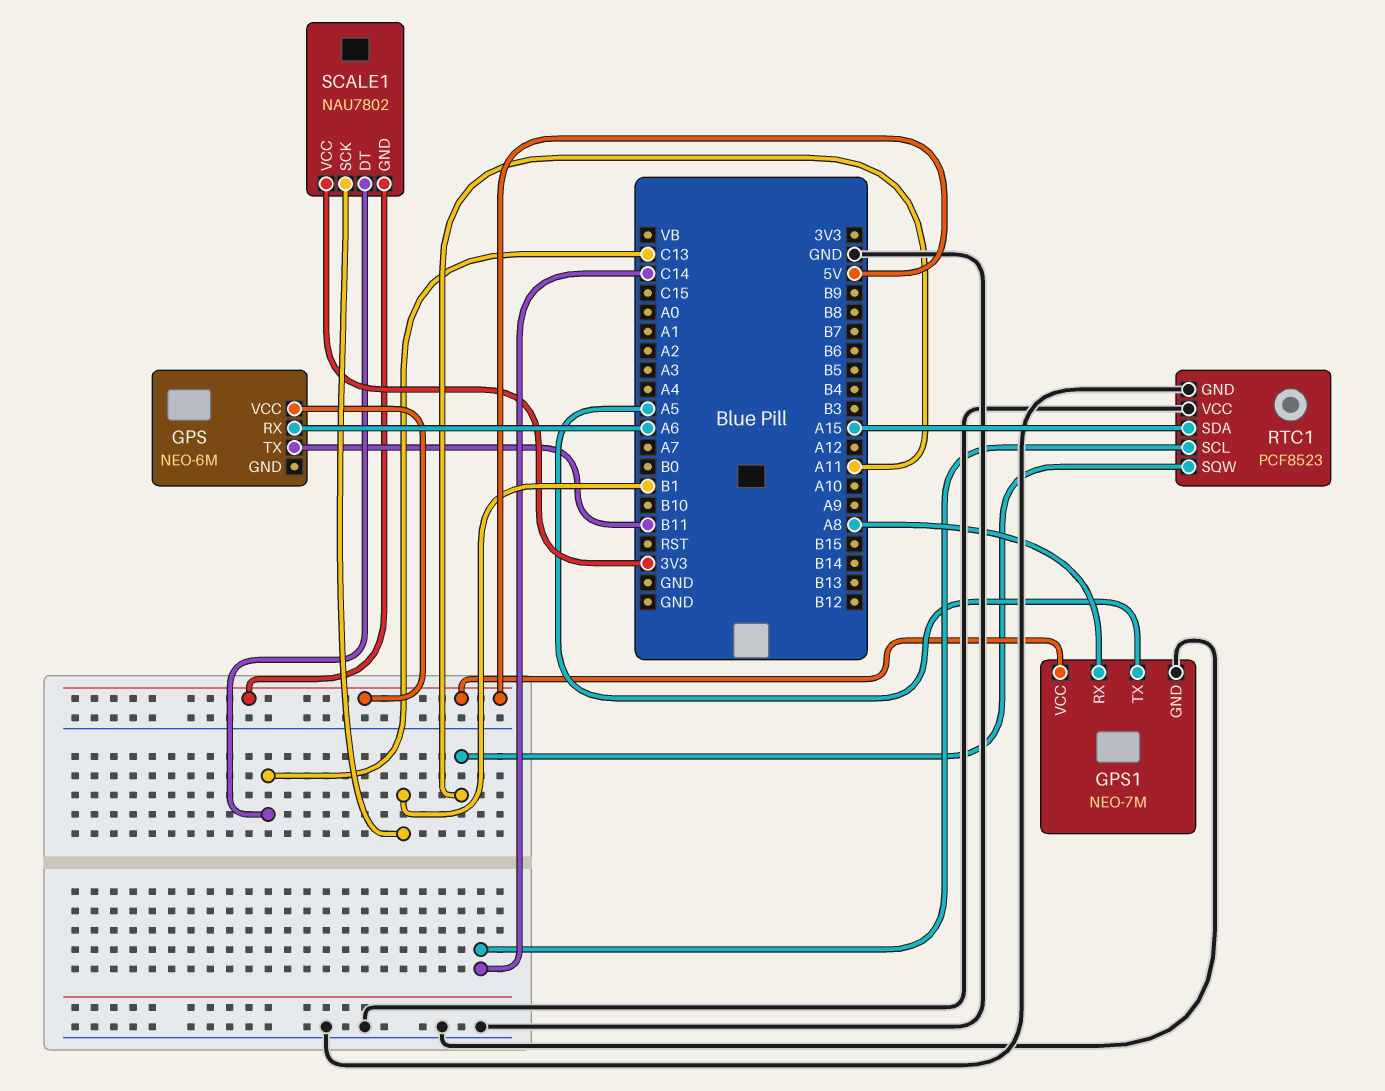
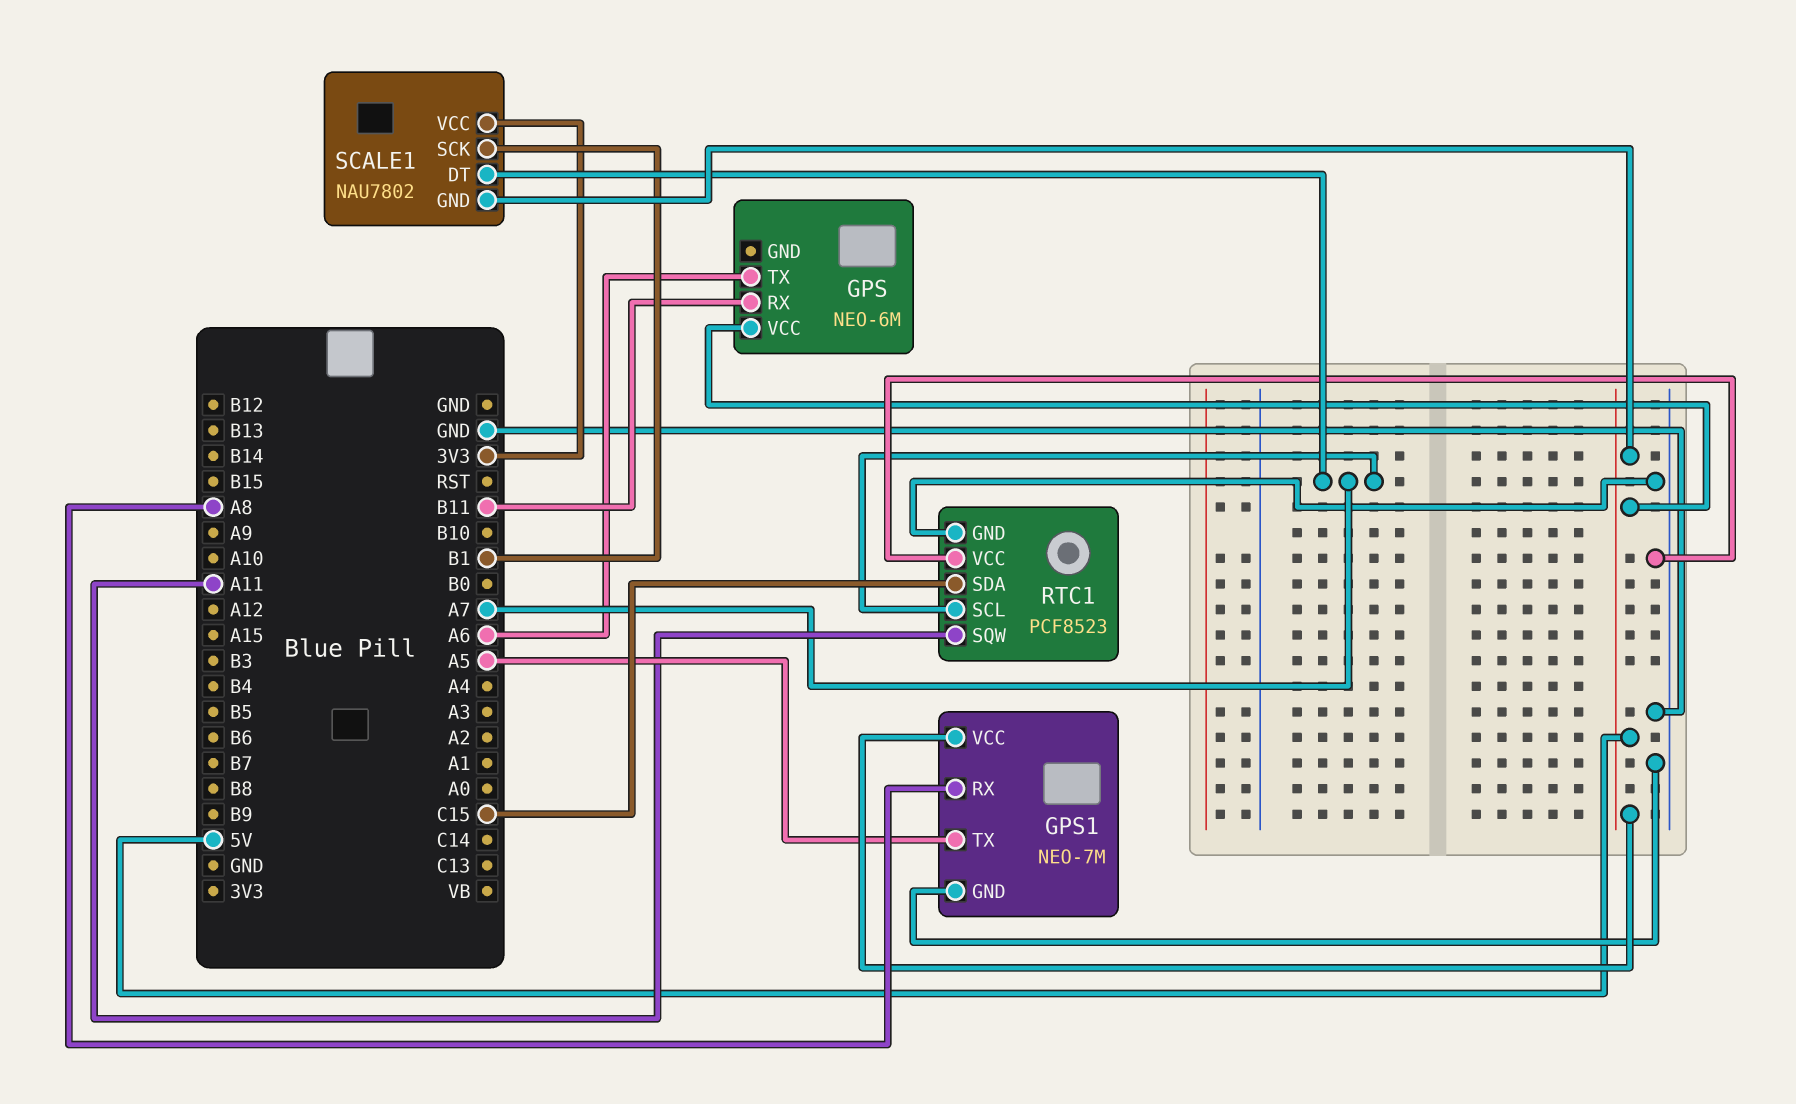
GPS pin RX: A6 -> B11
GPS pin TX: B11 -> A6
RTC1 pin SCL: C14 -> A7
RTC1 pin SDA: A15 -> C15
SCALE1 pin DT: C13 -> A7

